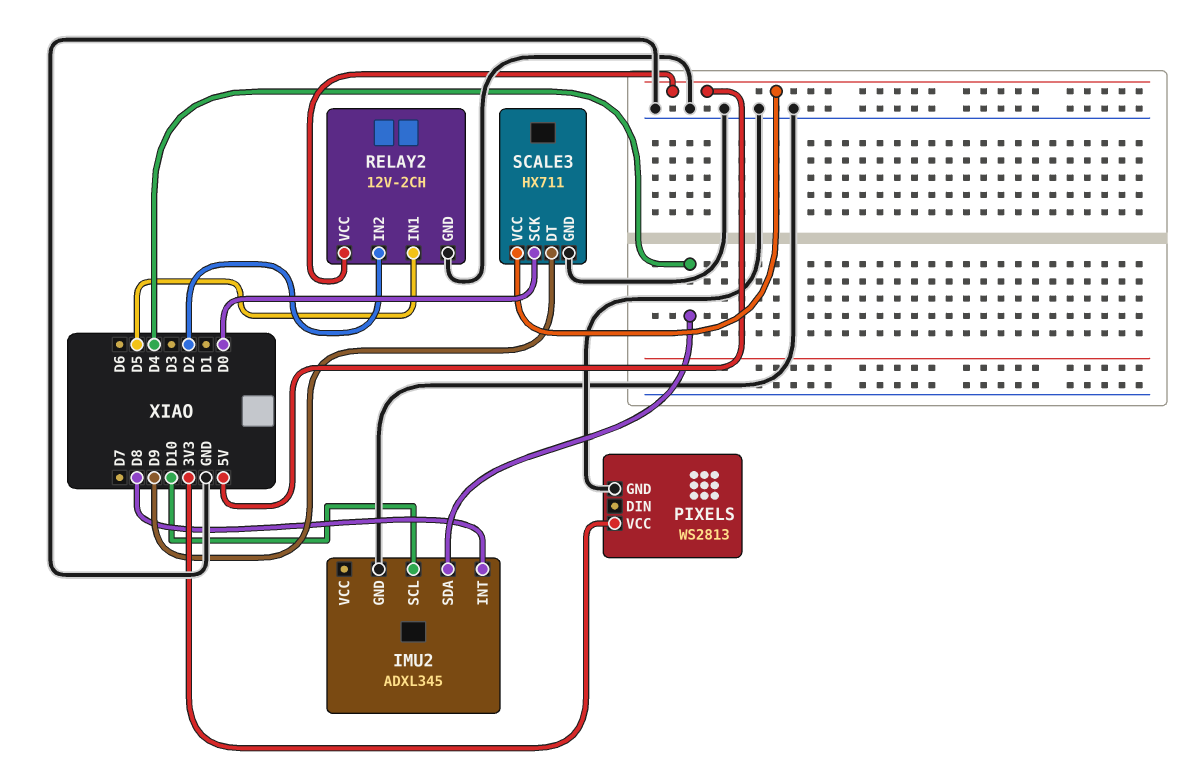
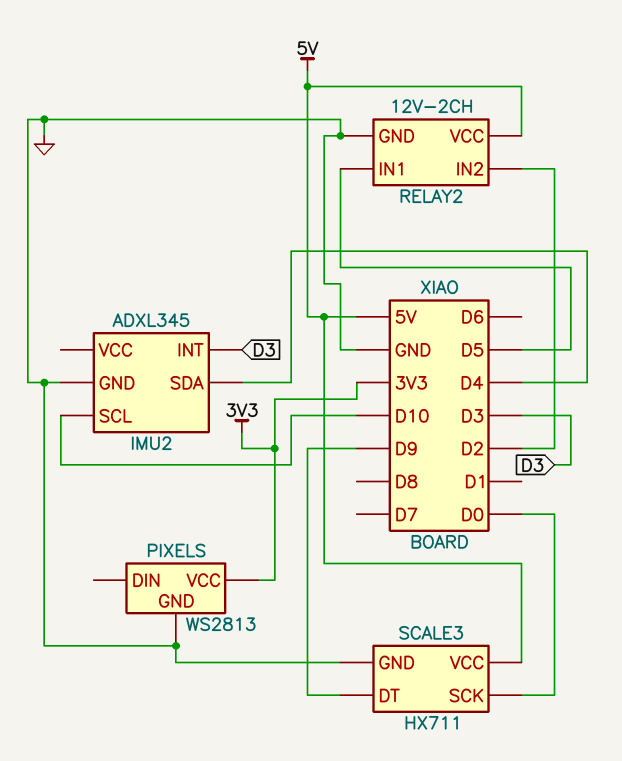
IMU2 pin INT: D8 -> D3

